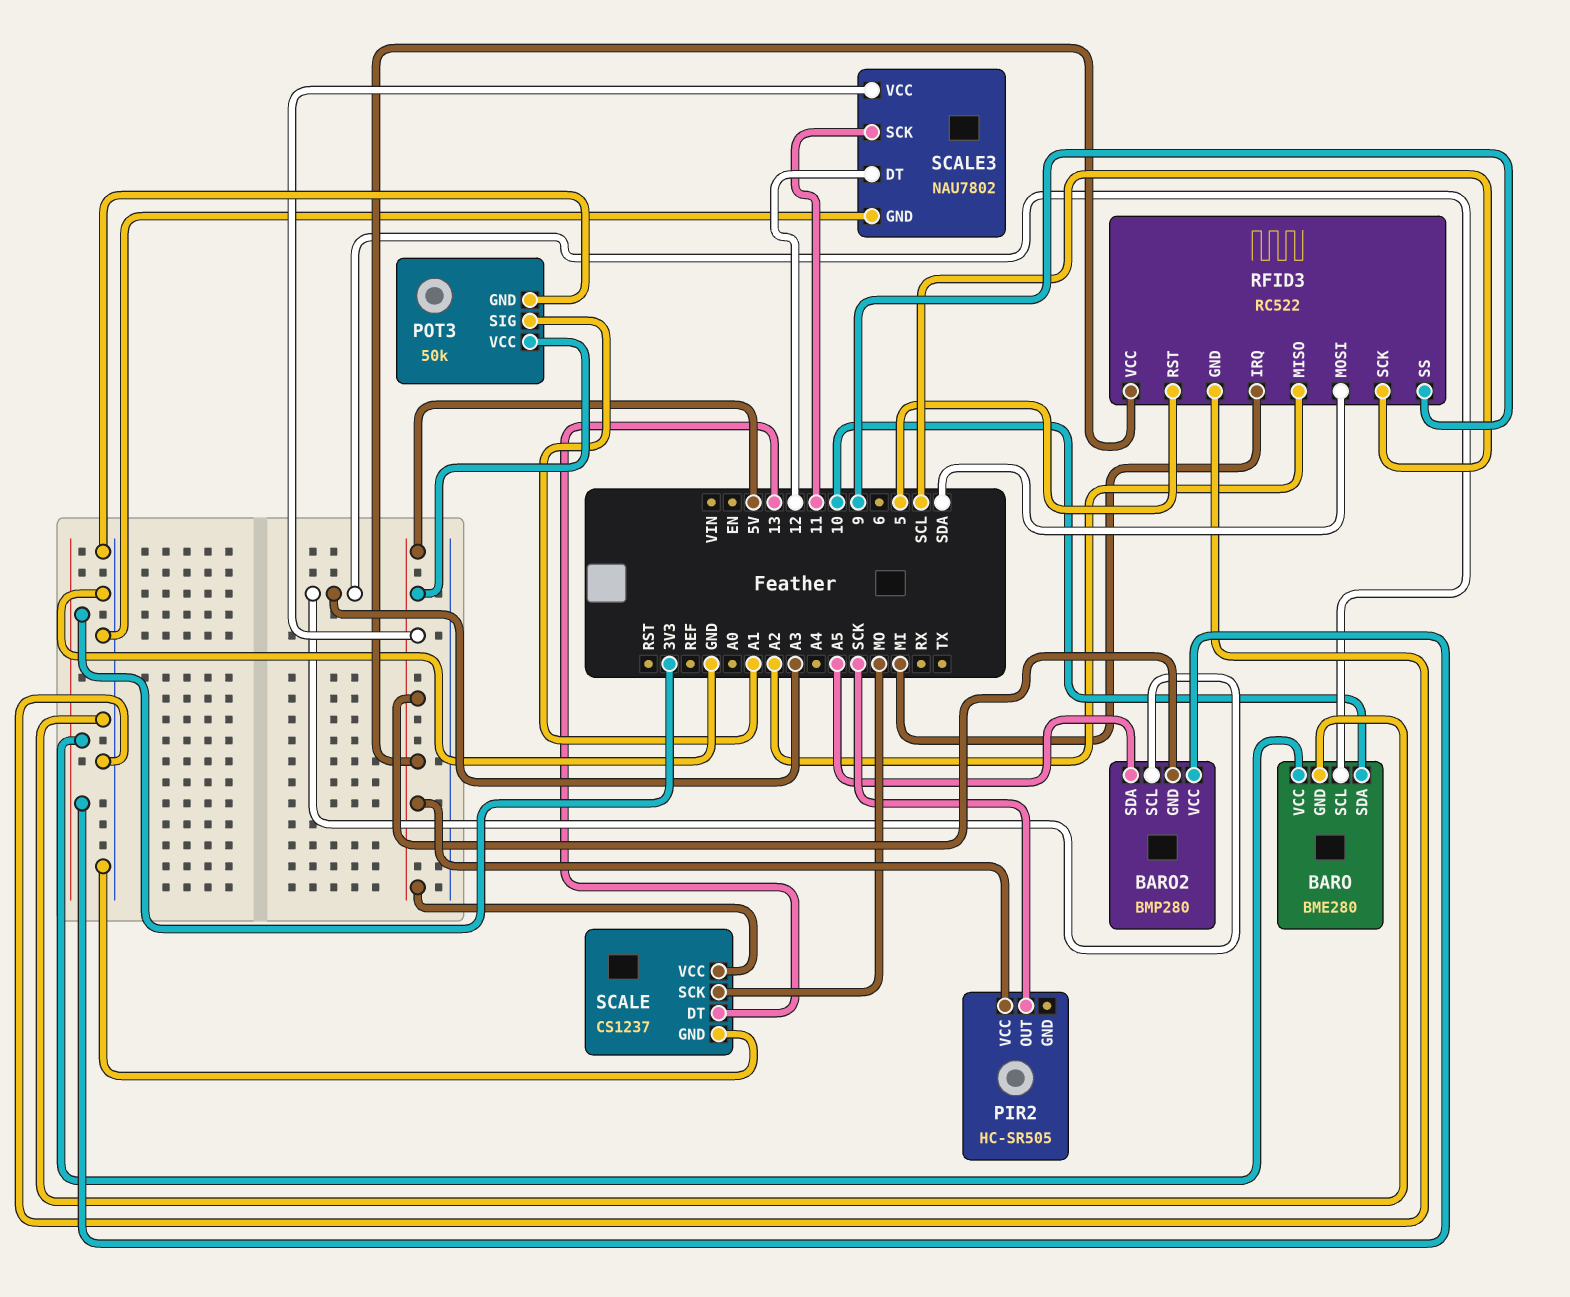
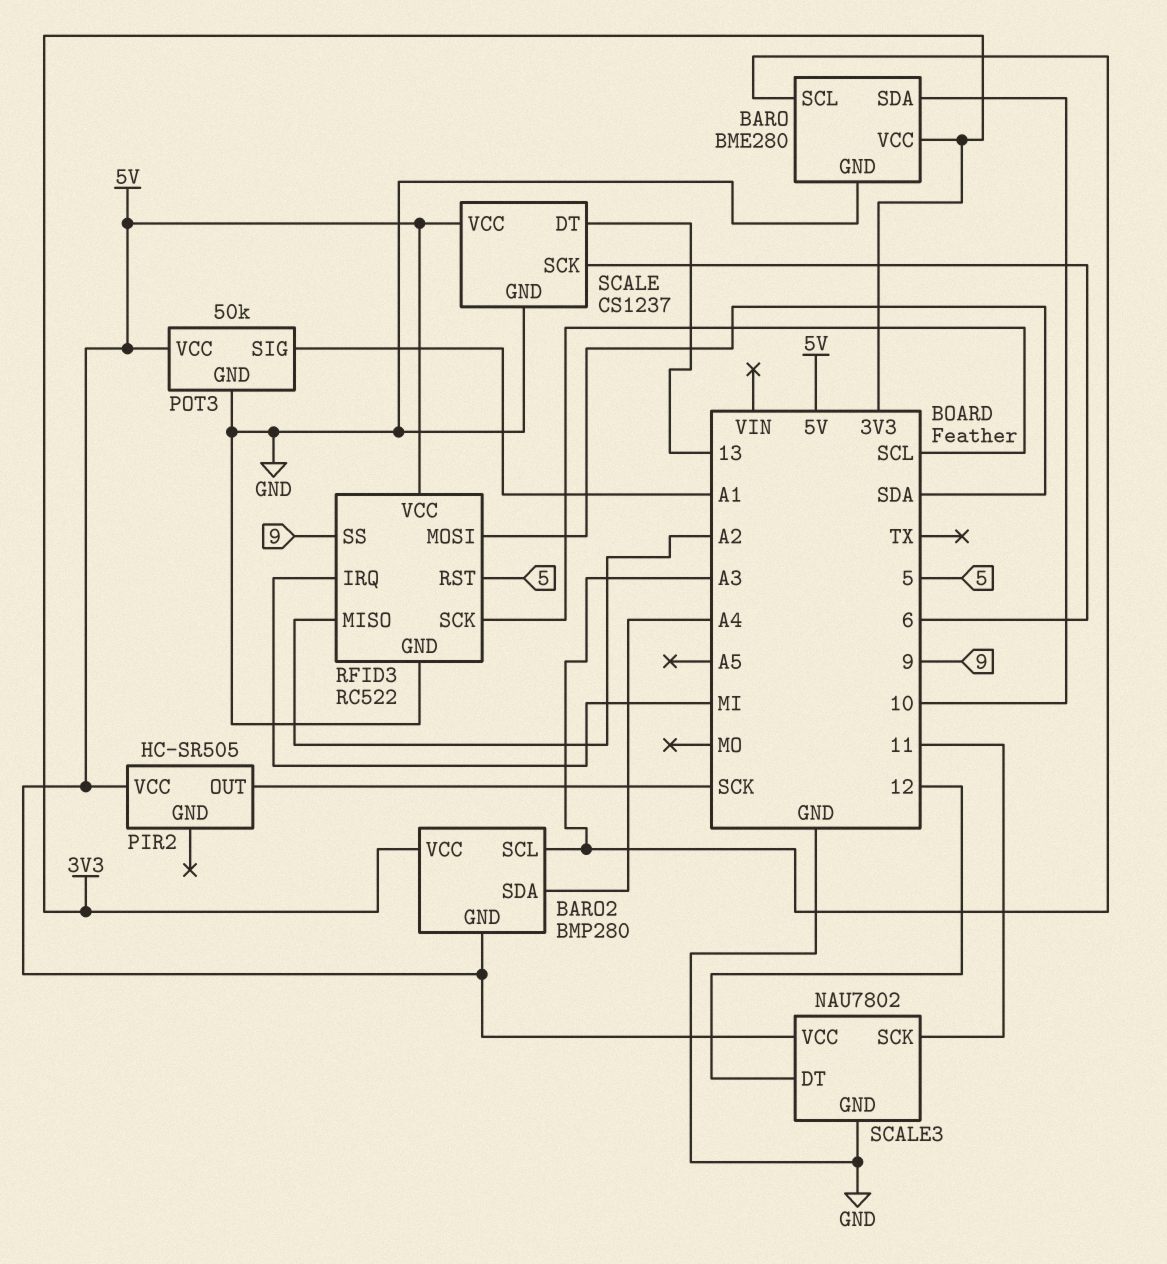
BARO2 pin SDA: A5 -> A4
SCALE pin SCK: MO -> 6

